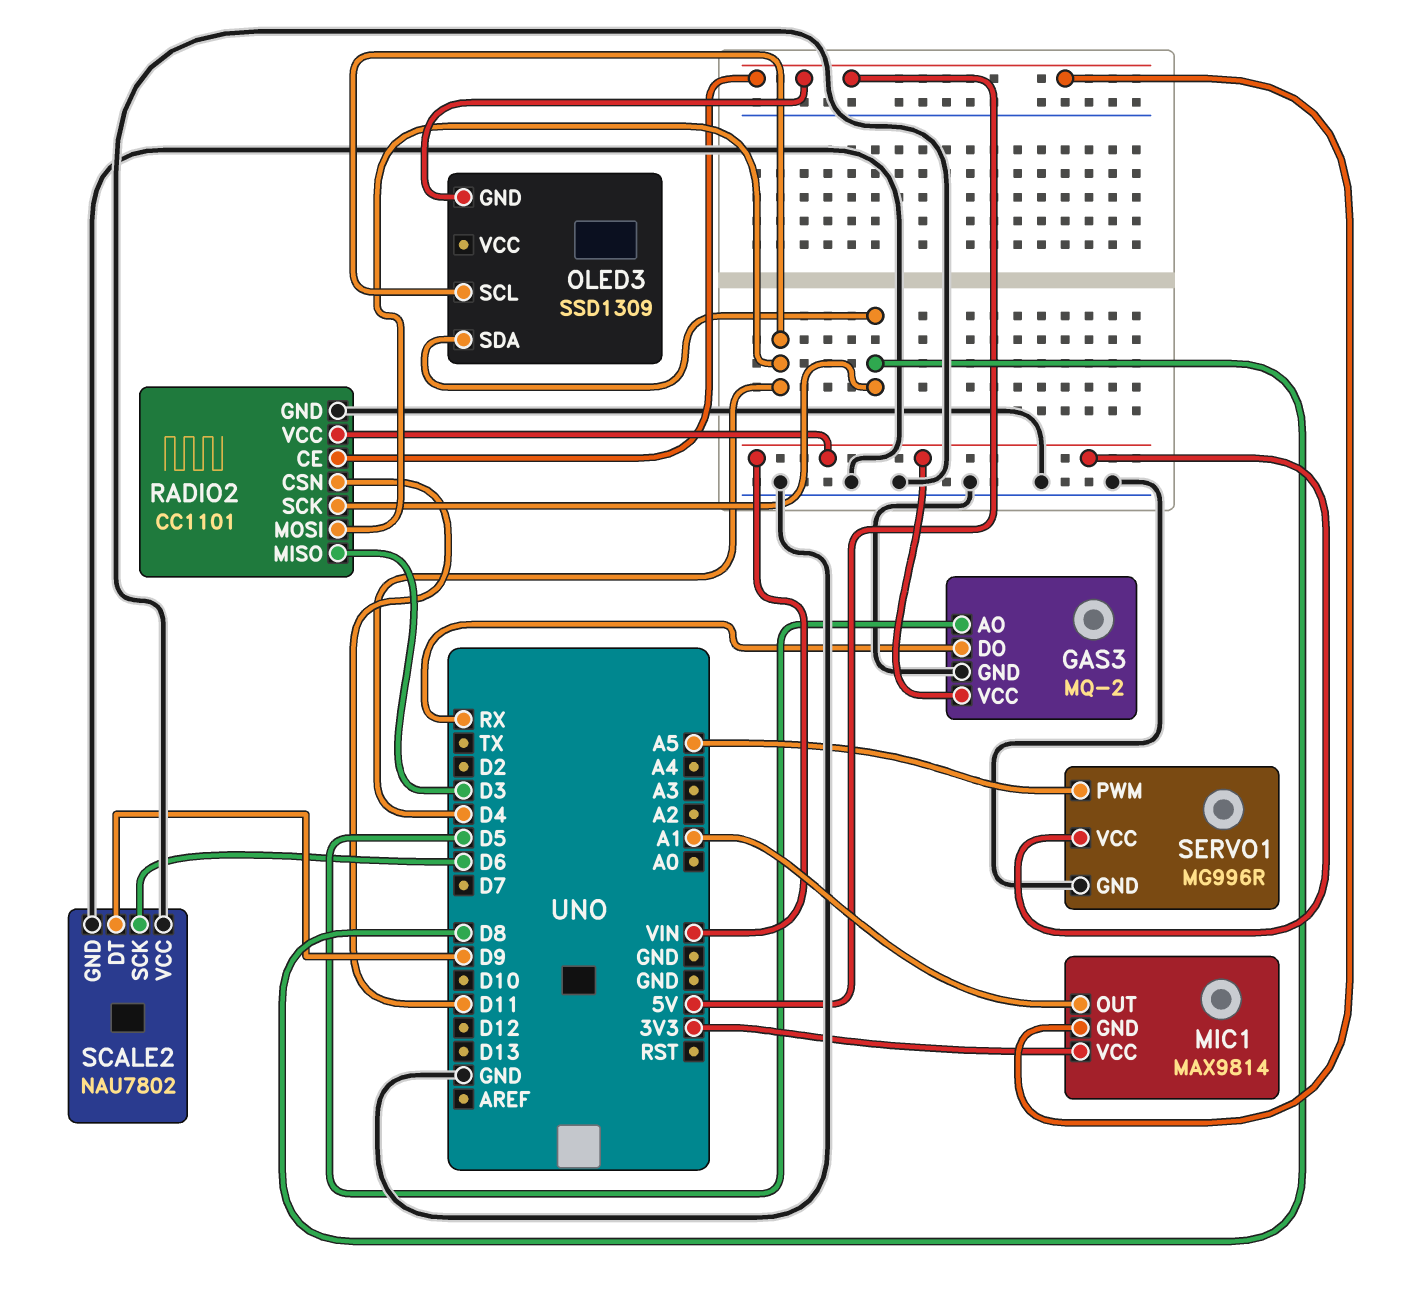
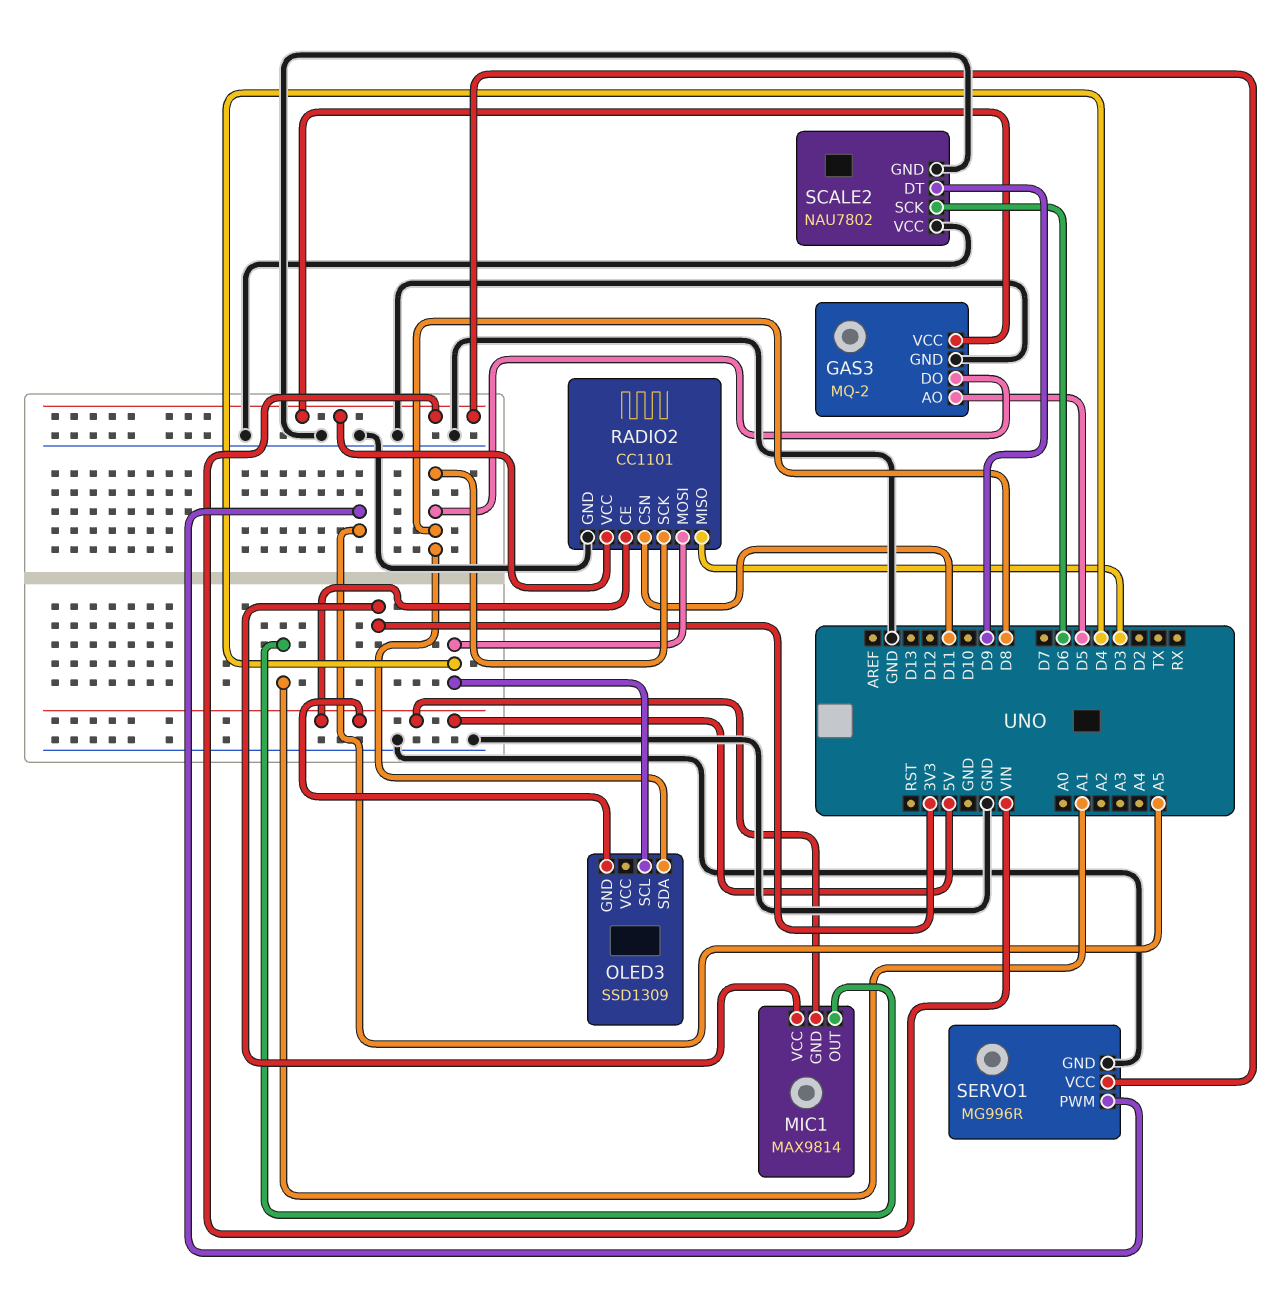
GAS3 pin DO: RX -> D8

